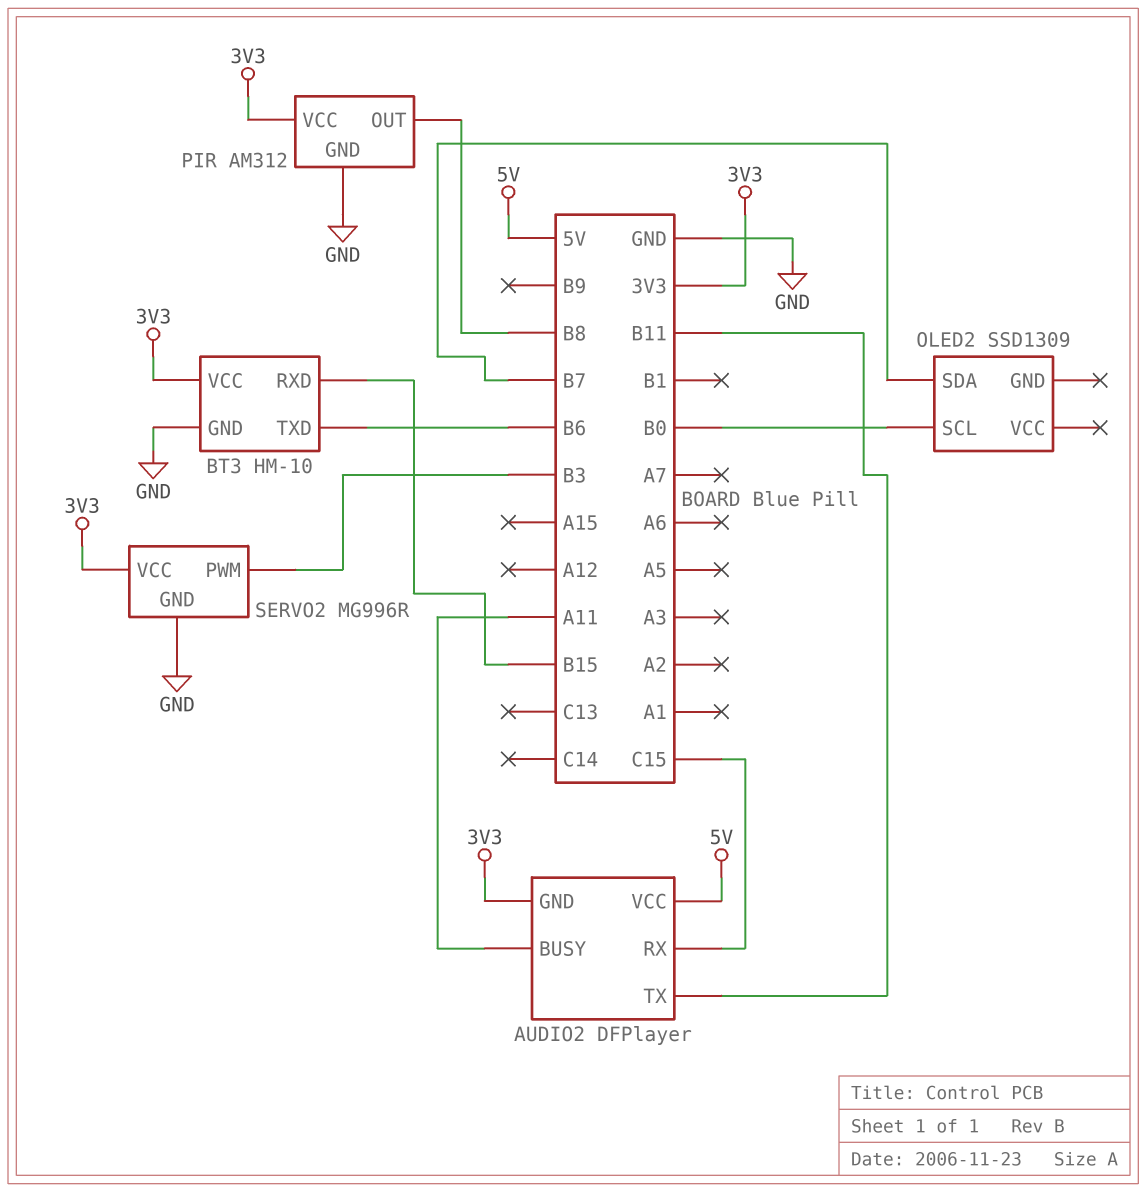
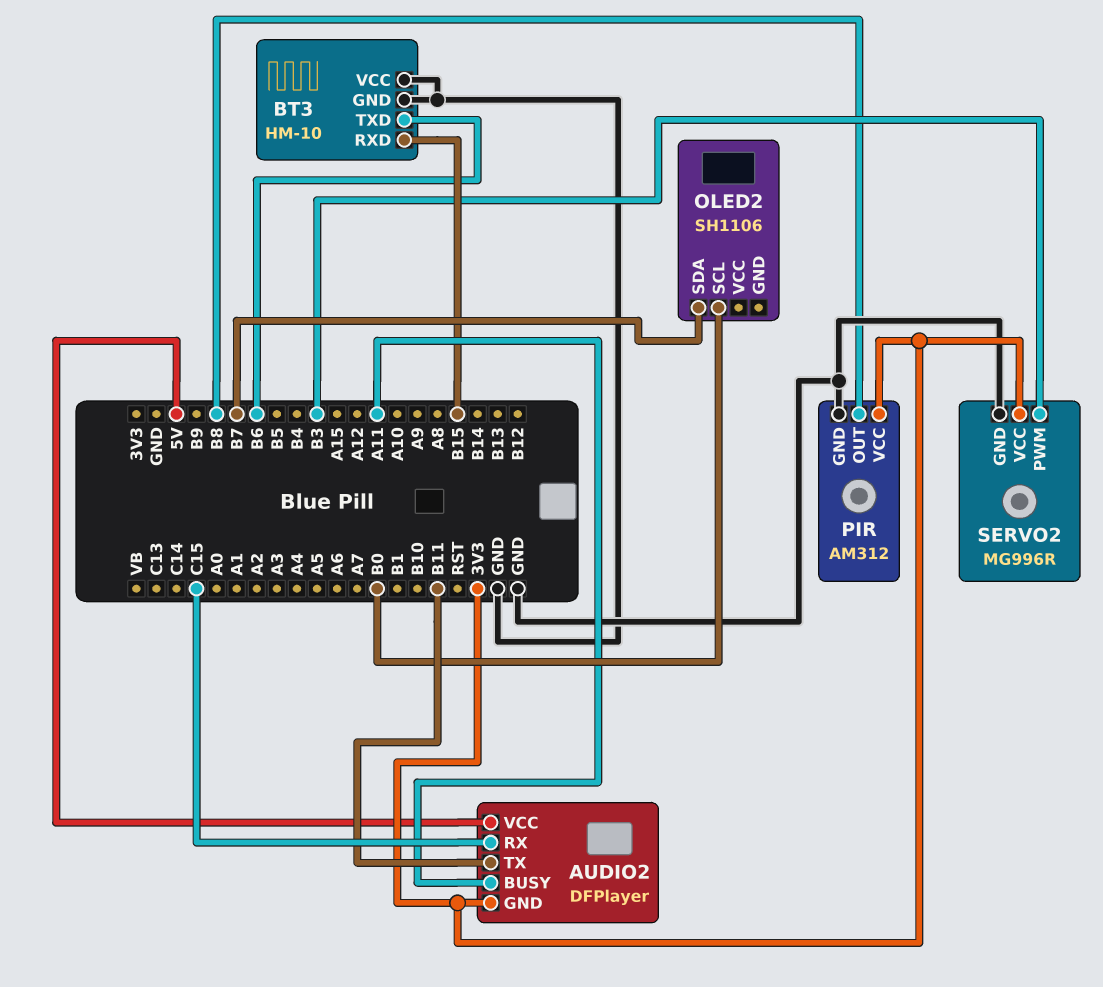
BT3 pin VCC: 3V3 -> GND
OLED2: SSD1309 -> SH1106

